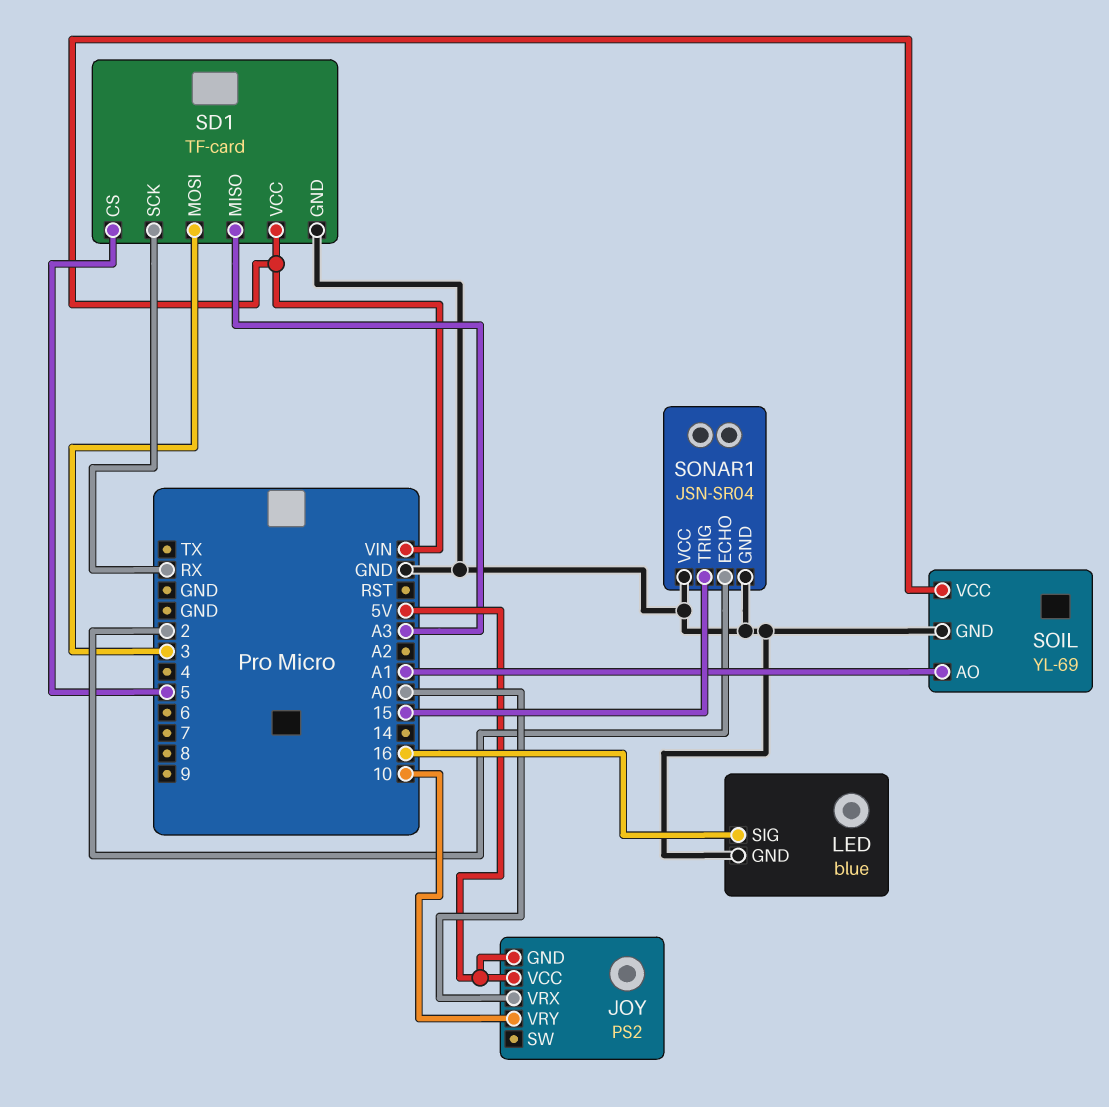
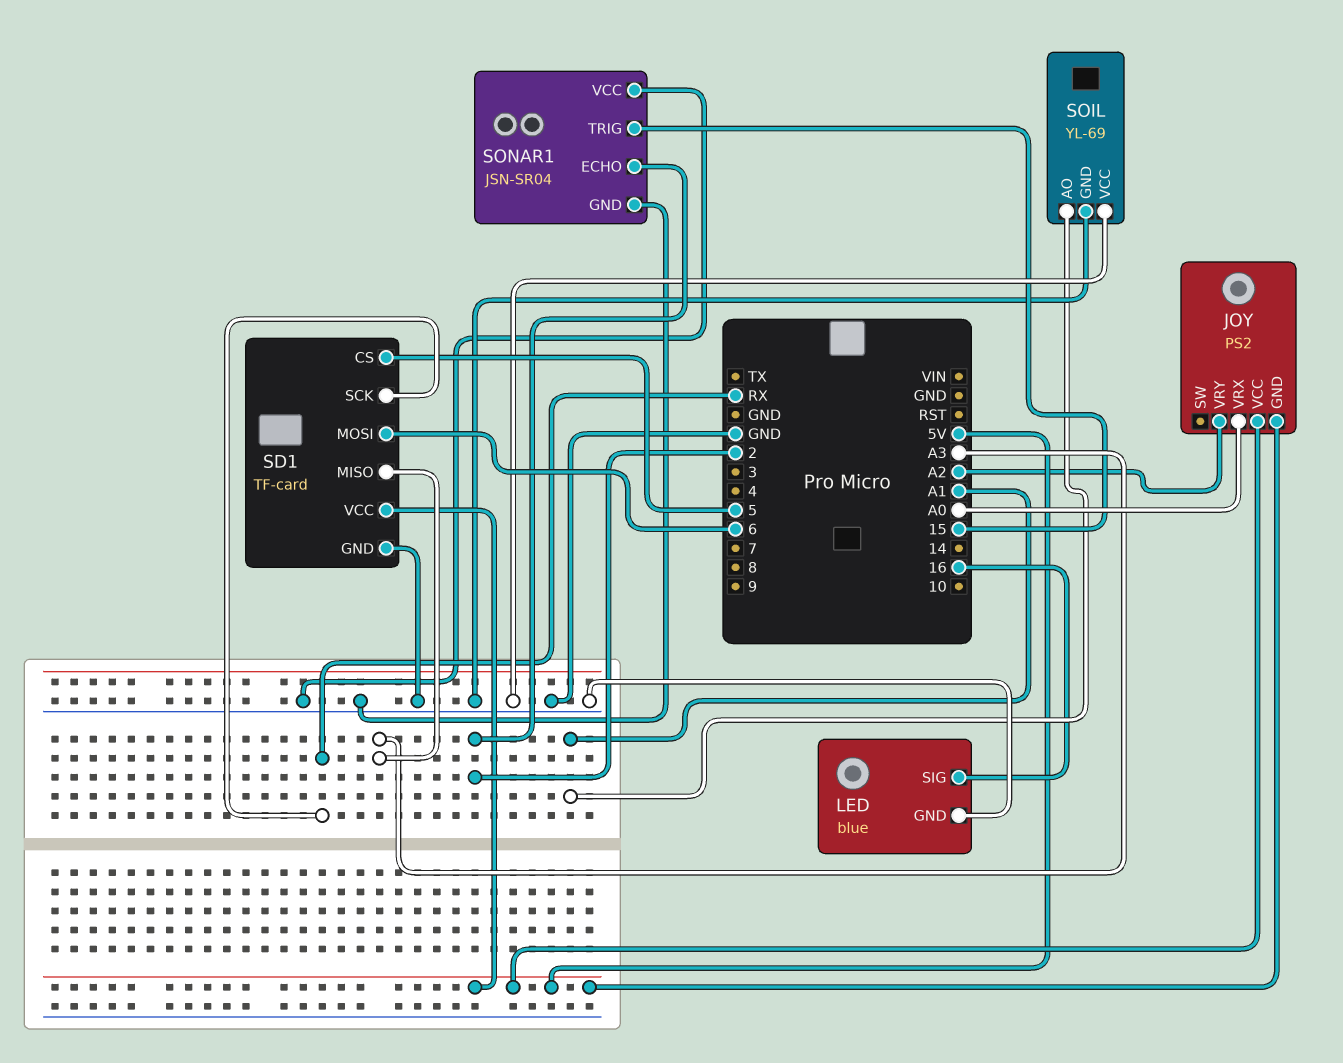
JOY pin VRY: 10 -> A2
SD1 pin MOSI: 3 -> 6
SD1 pin VCC: VIN -> 5V
SOIL pin VCC: VIN -> GND

